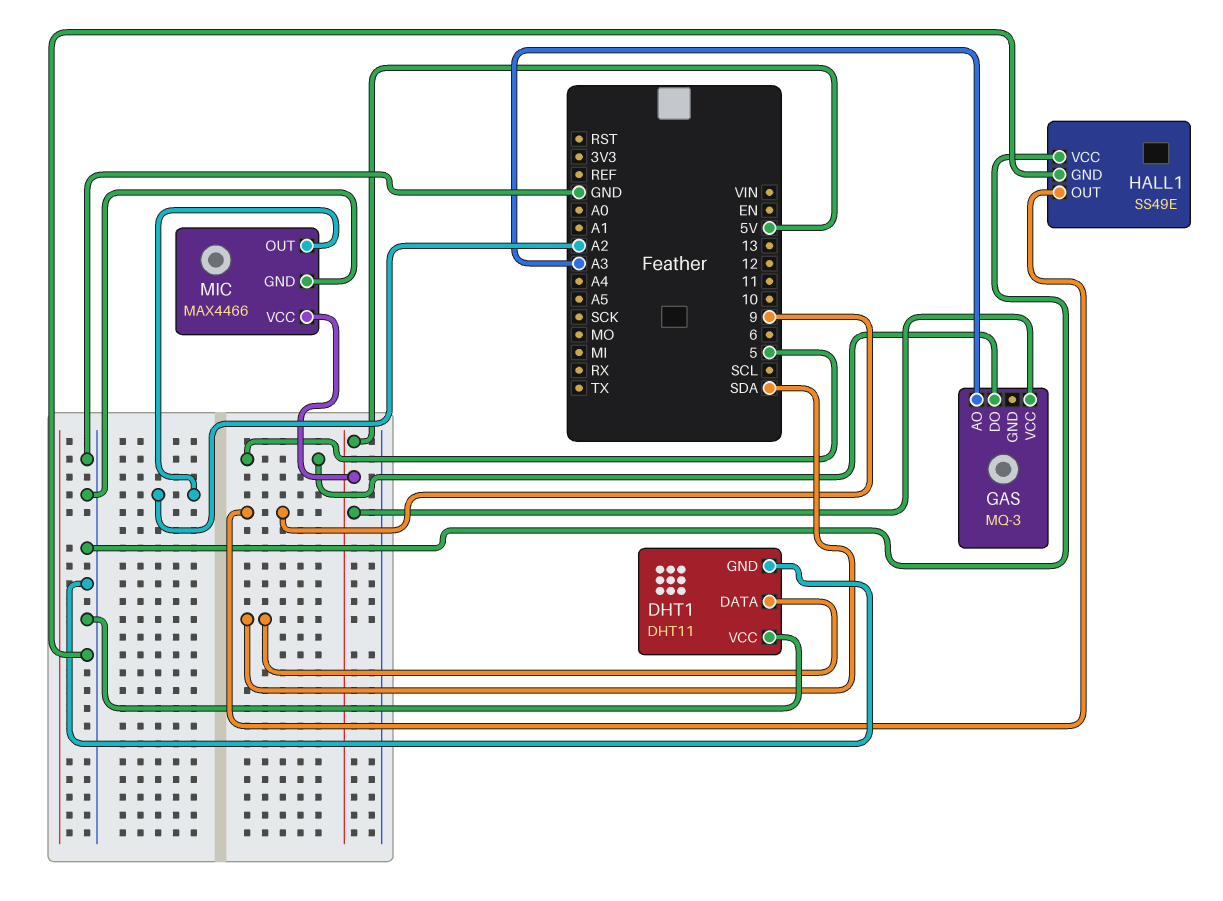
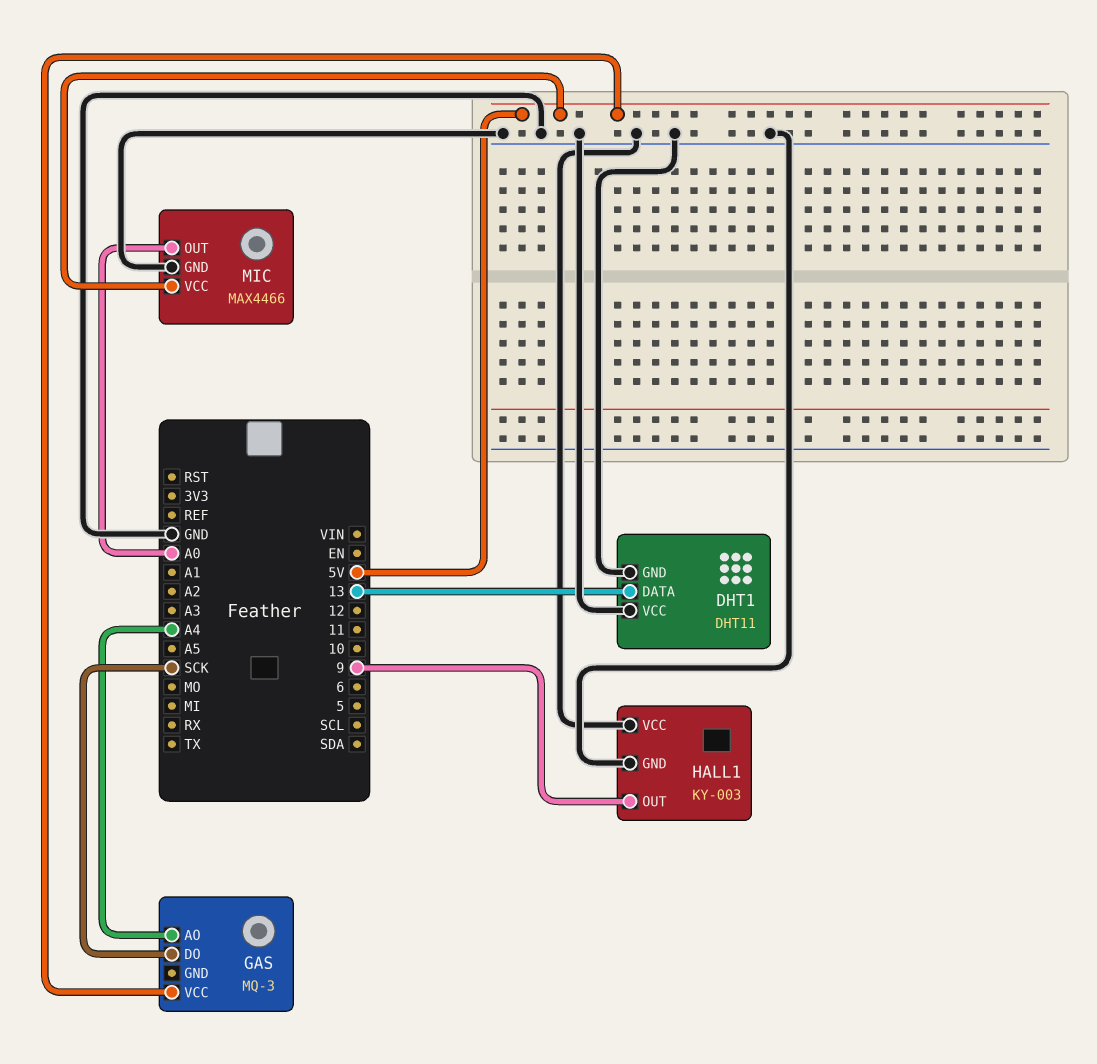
DHT1 pin DATA: SDA -> 13
GAS pin AO: A3 -> A4
GAS pin DO: 5 -> SCK
HALL1: SS49E -> KY-003
MIC pin OUT: A2 -> A0

